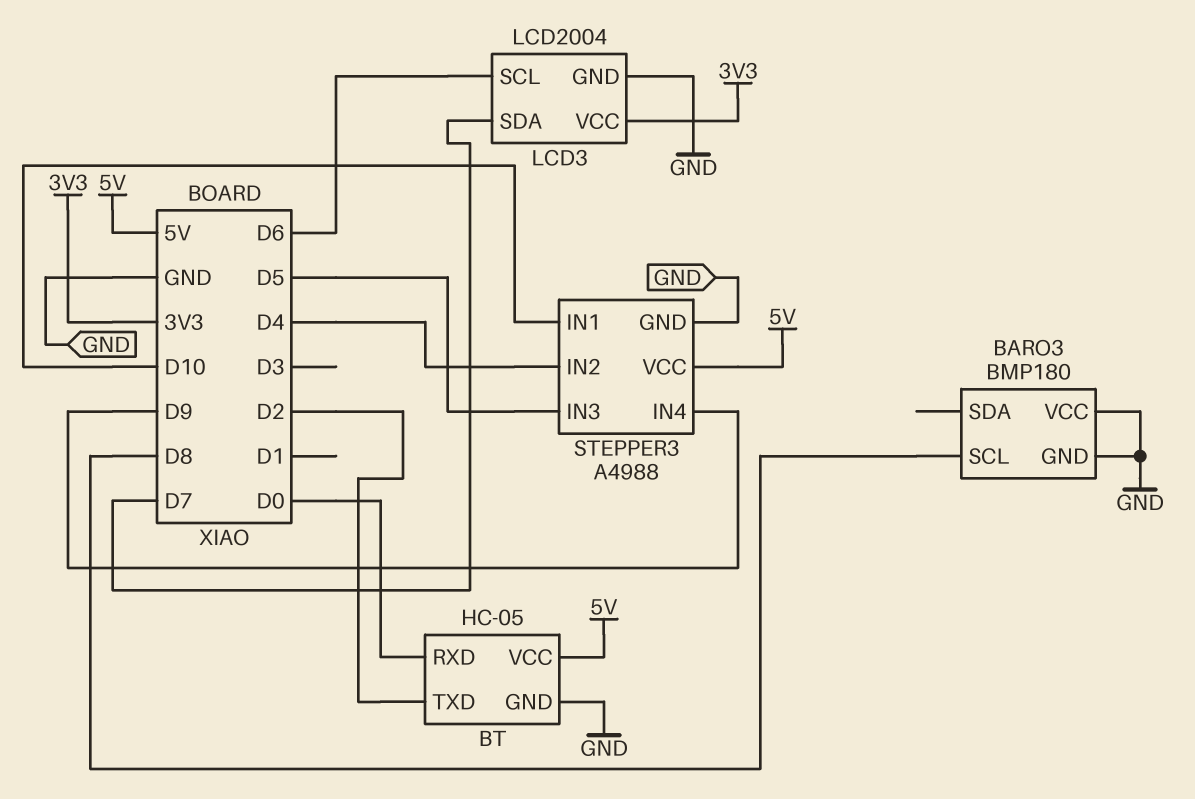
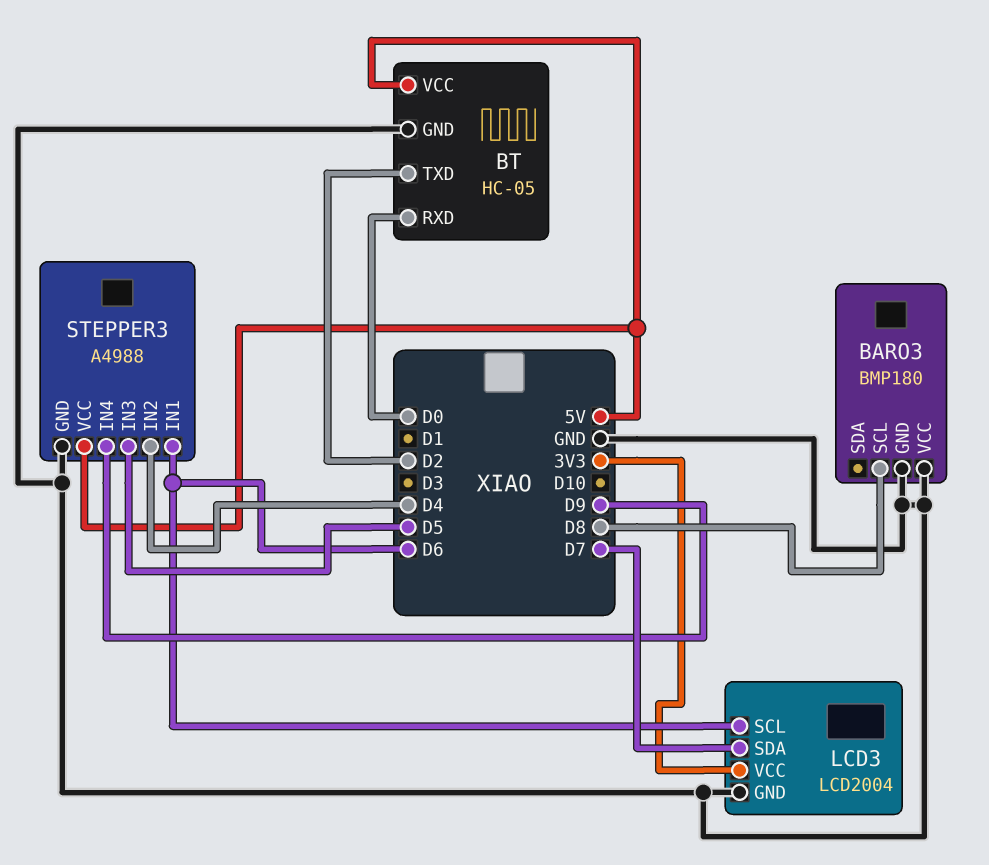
STEPPER3 pin IN1: D10 -> D6

